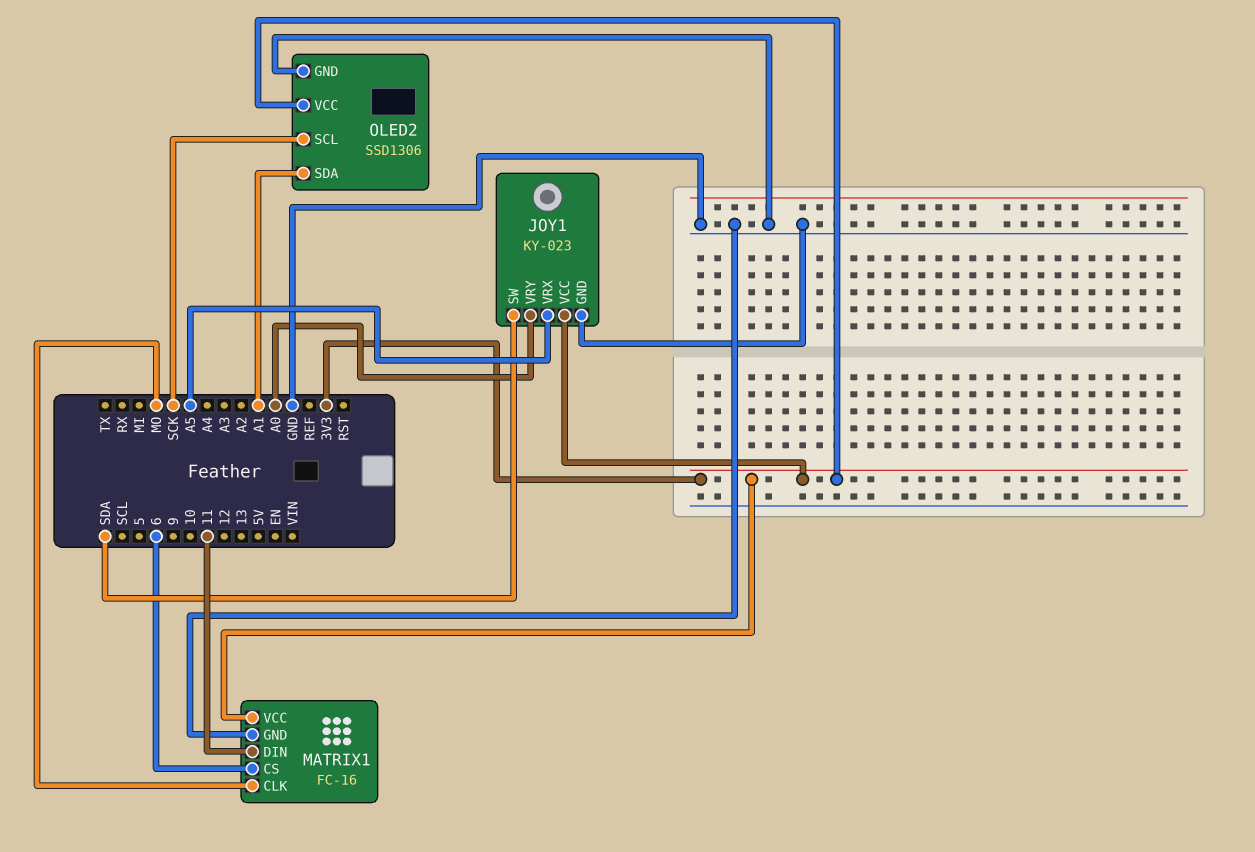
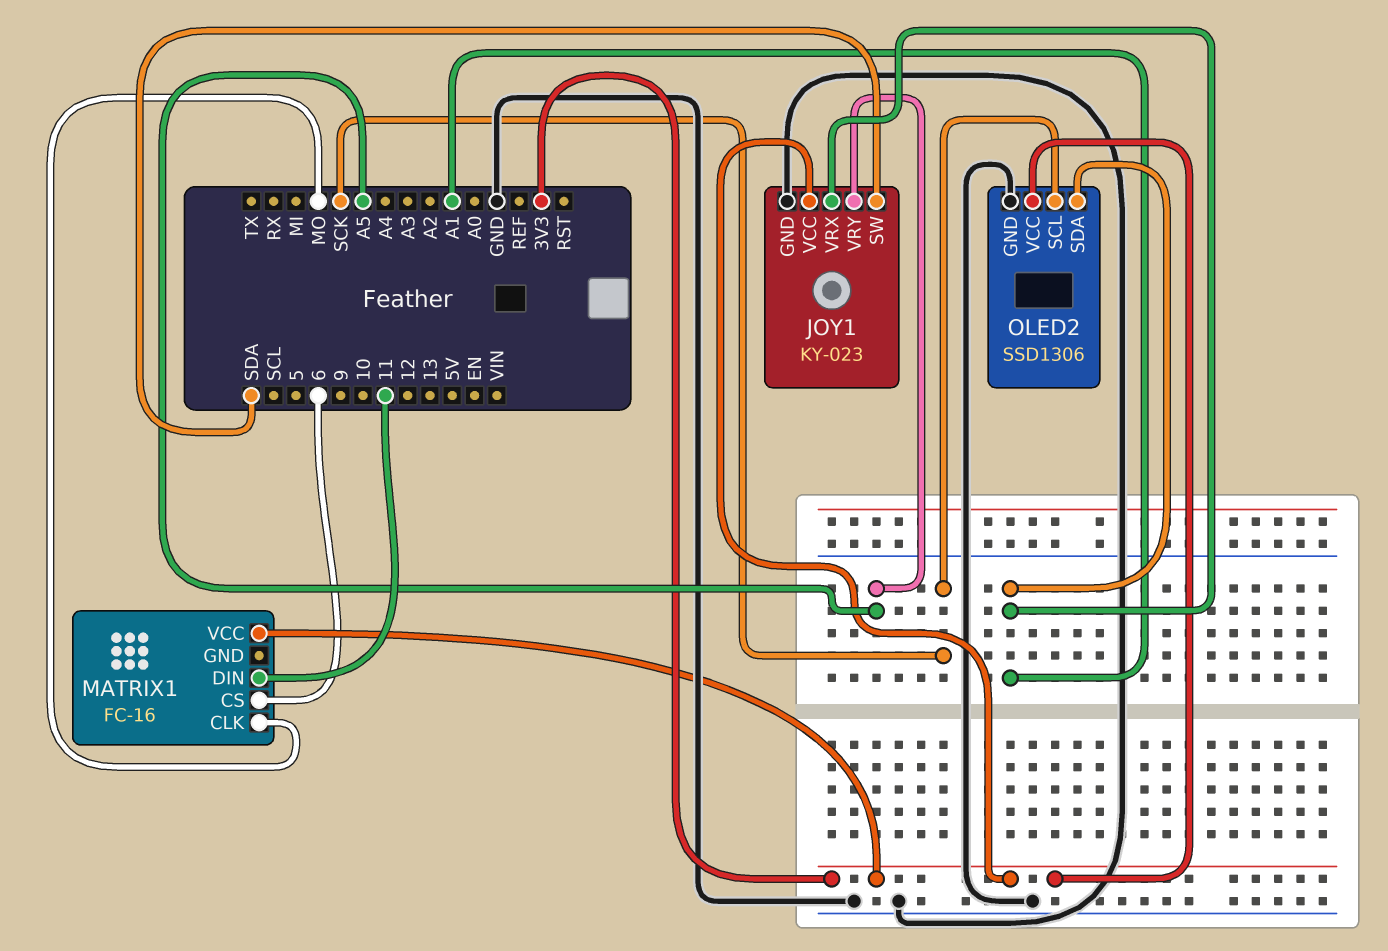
JOY1 pin VRX: A5 -> A1
JOY1 pin VRY: A0 -> A5
MATRIX1 pin GND: GND -> none

